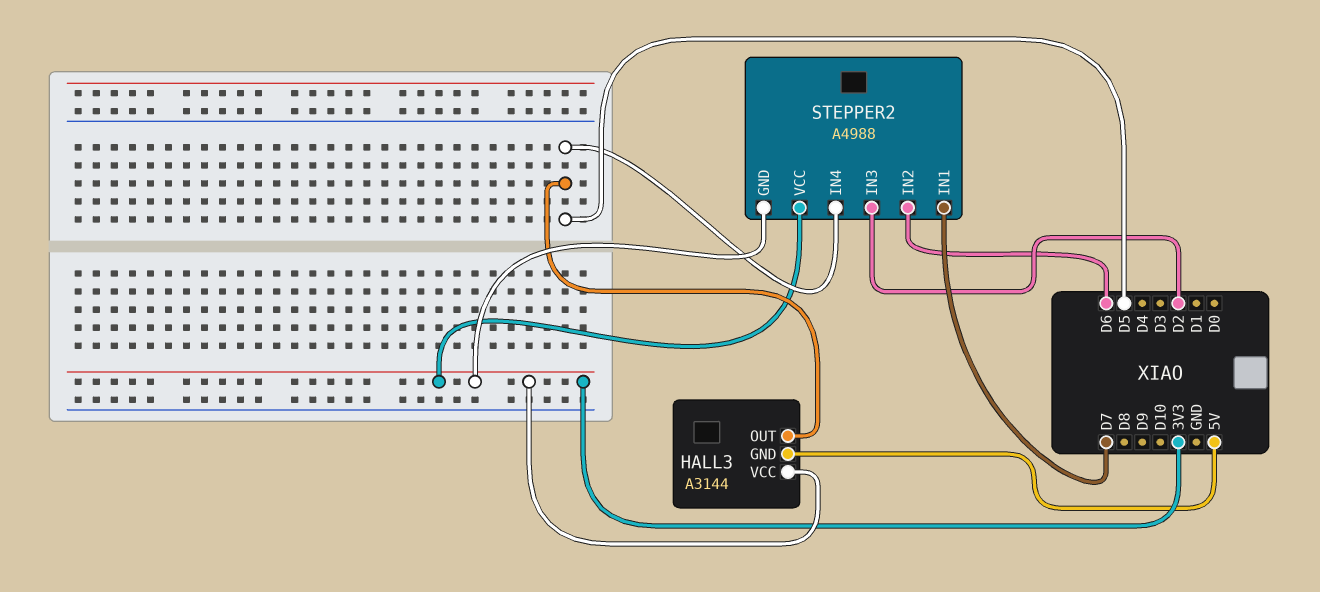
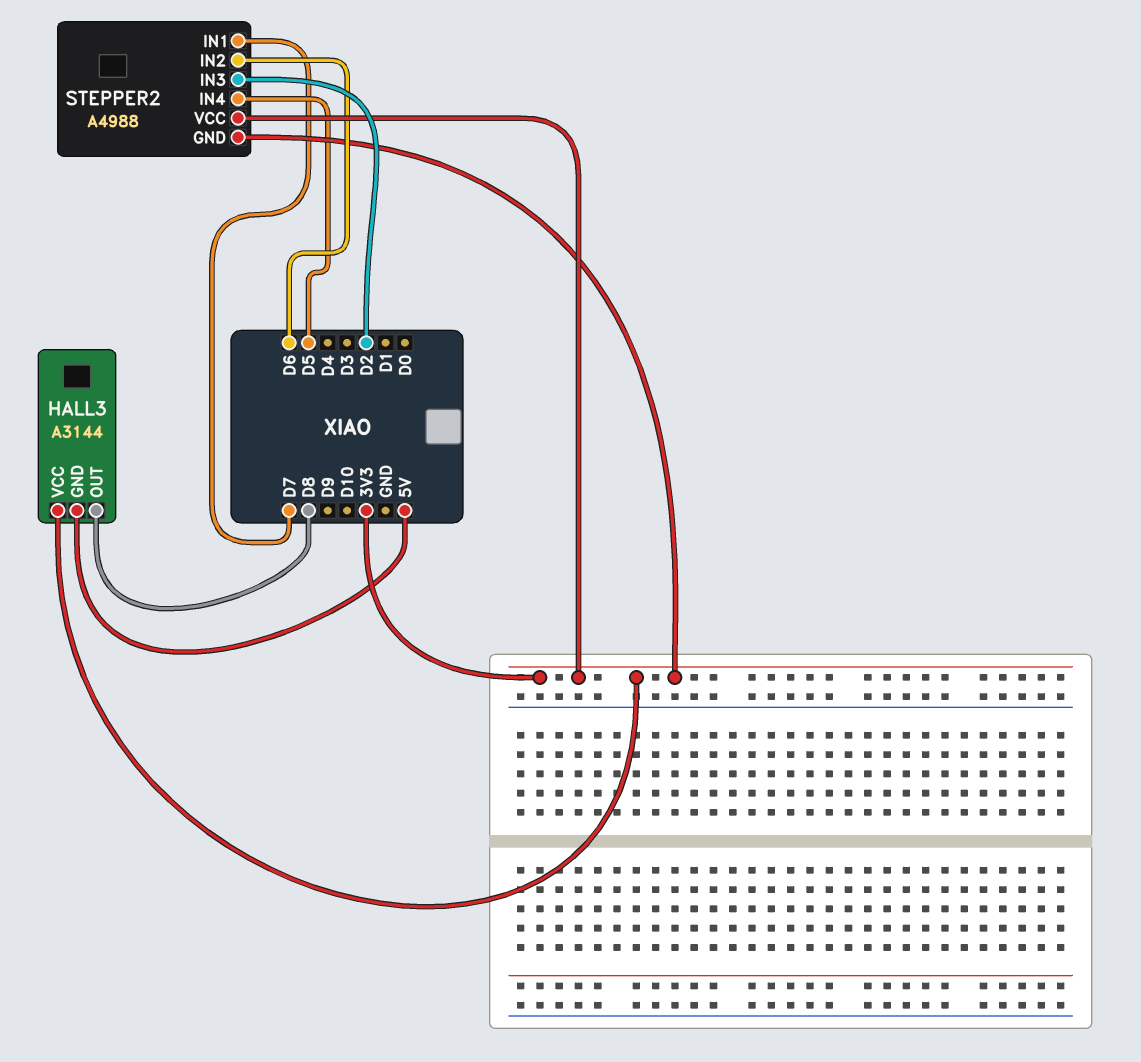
HALL3 pin OUT: D5 -> D8

